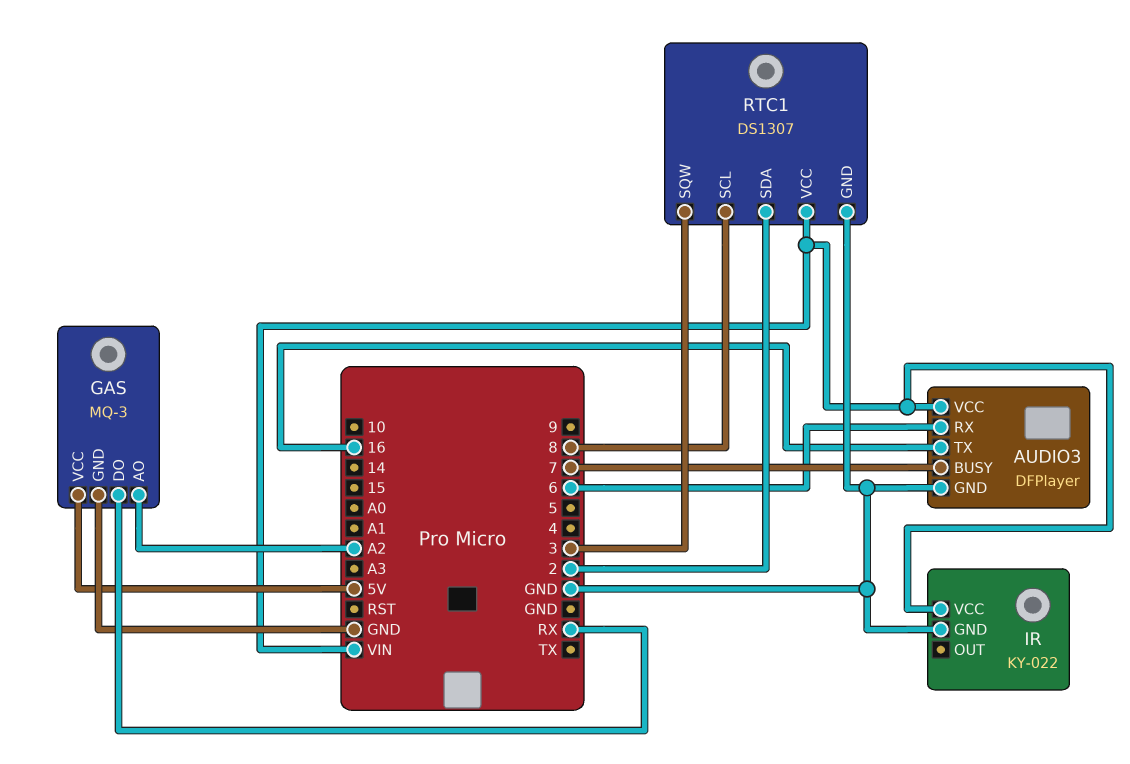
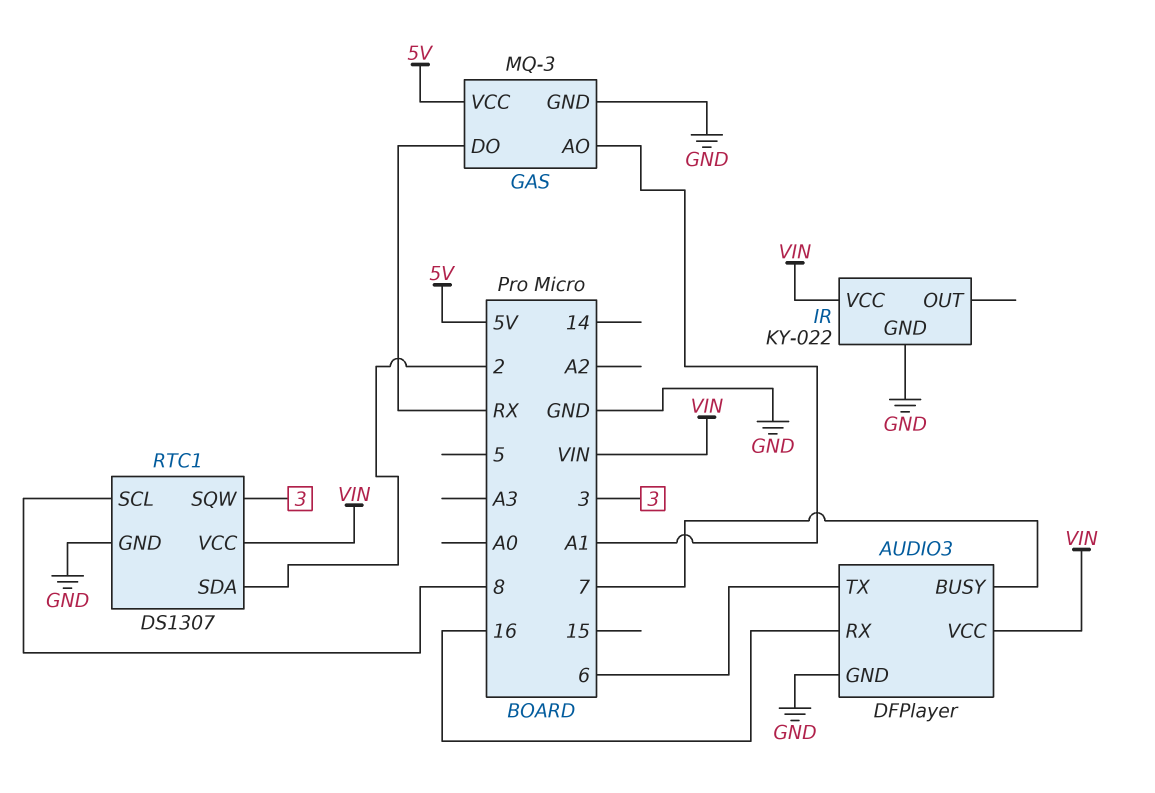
AUDIO3 pin RX: 6 -> 16
AUDIO3 pin TX: 16 -> 6
GAS pin AO: A2 -> A1

